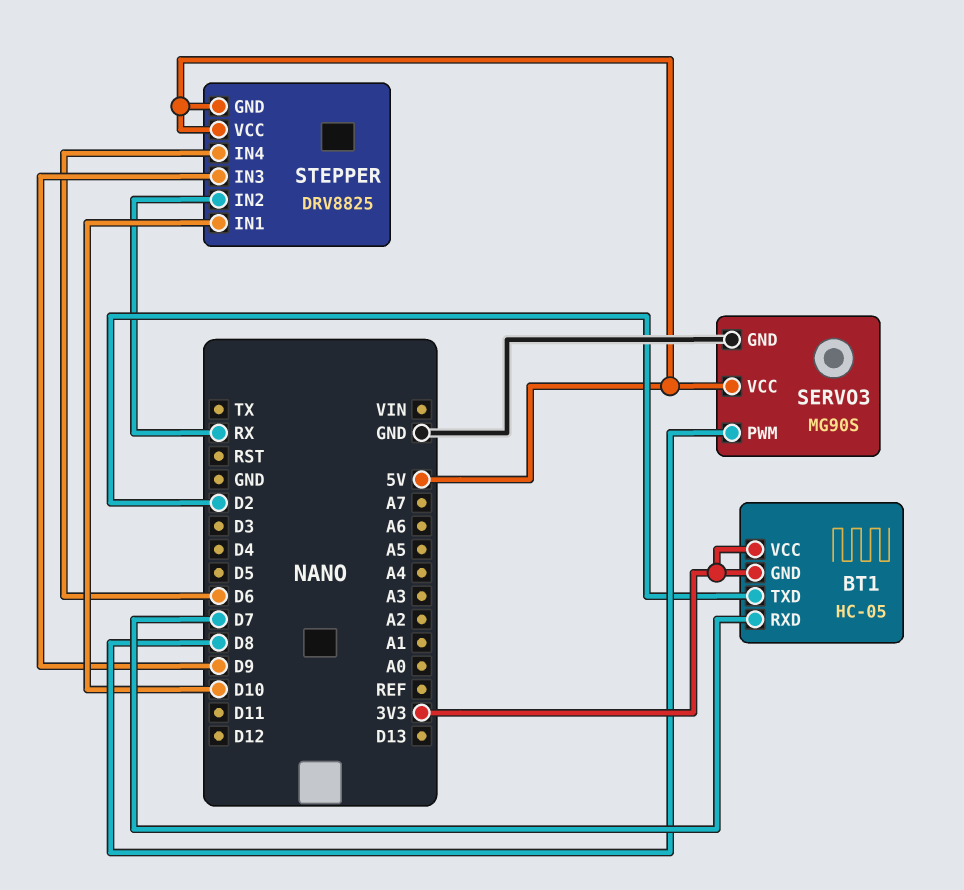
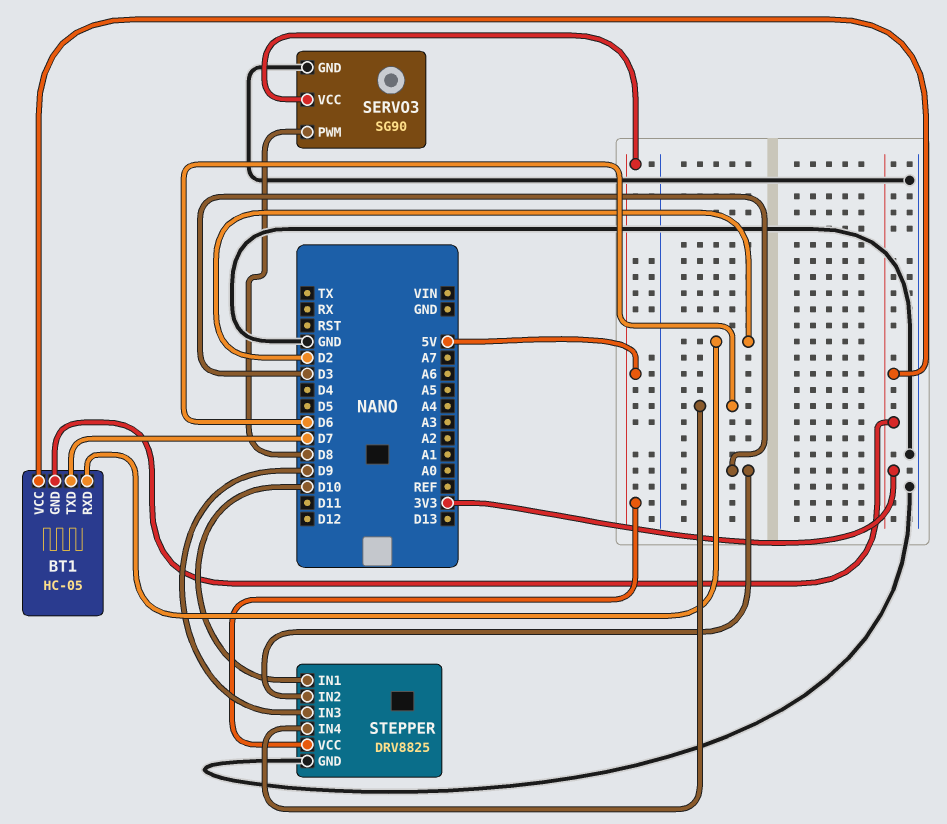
BT1 pin RXD: D7 -> D2
BT1 pin TXD: D2 -> D7
SERVO3: MG90S -> SG90
STEPPER pin GND: 5V -> GND
STEPPER pin IN2: RX -> D3

